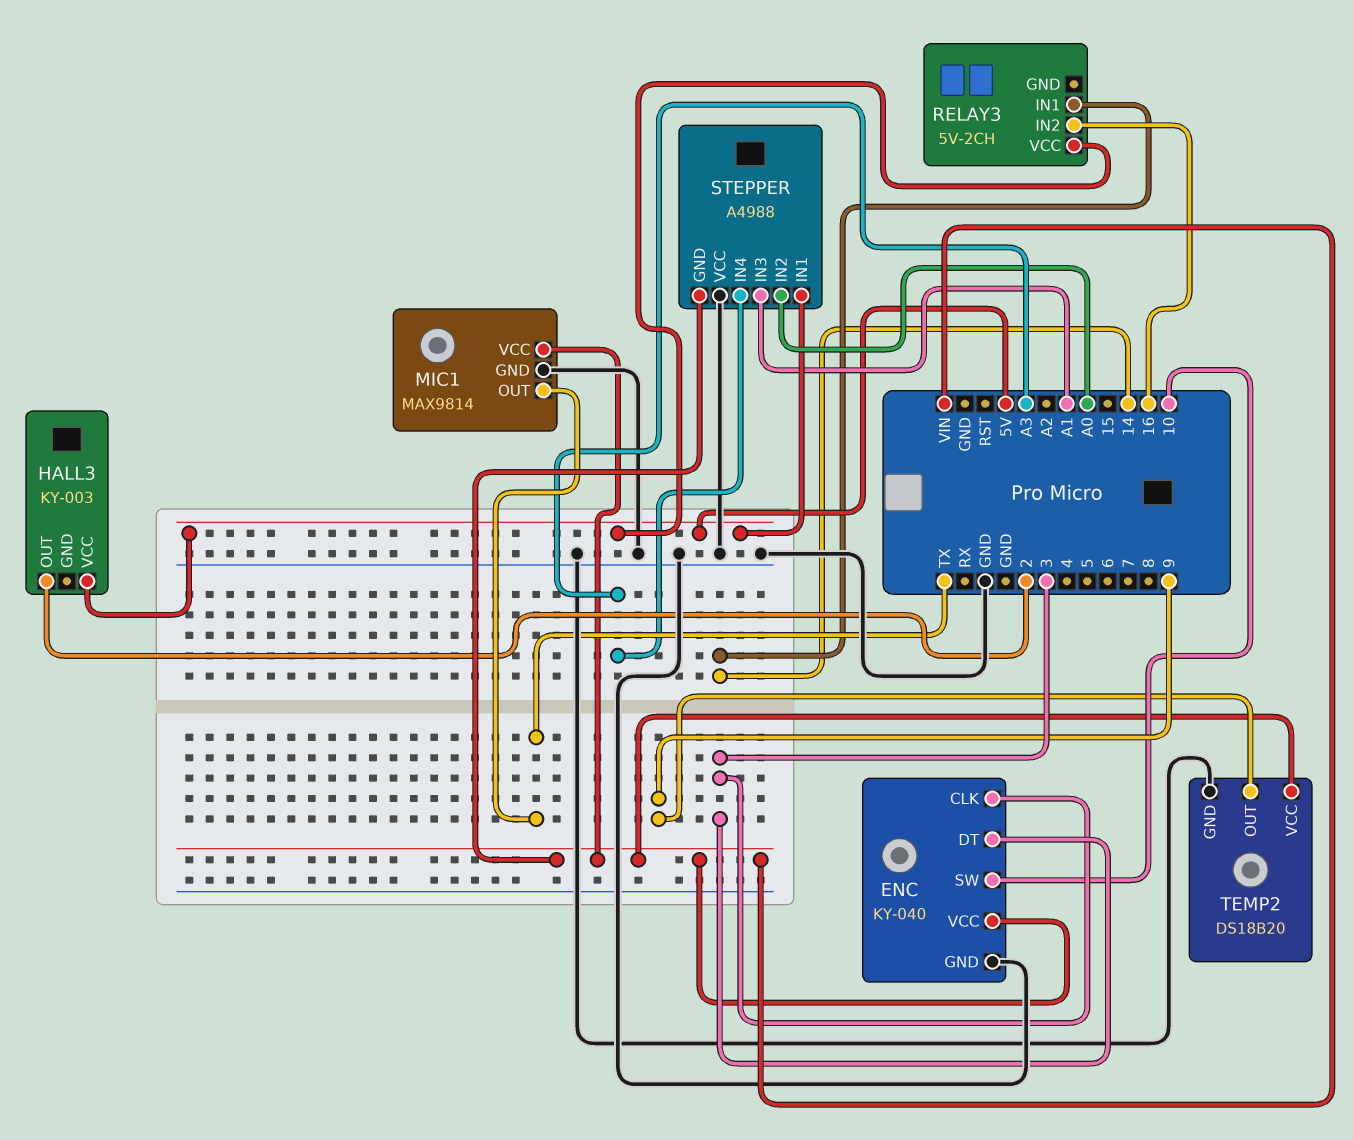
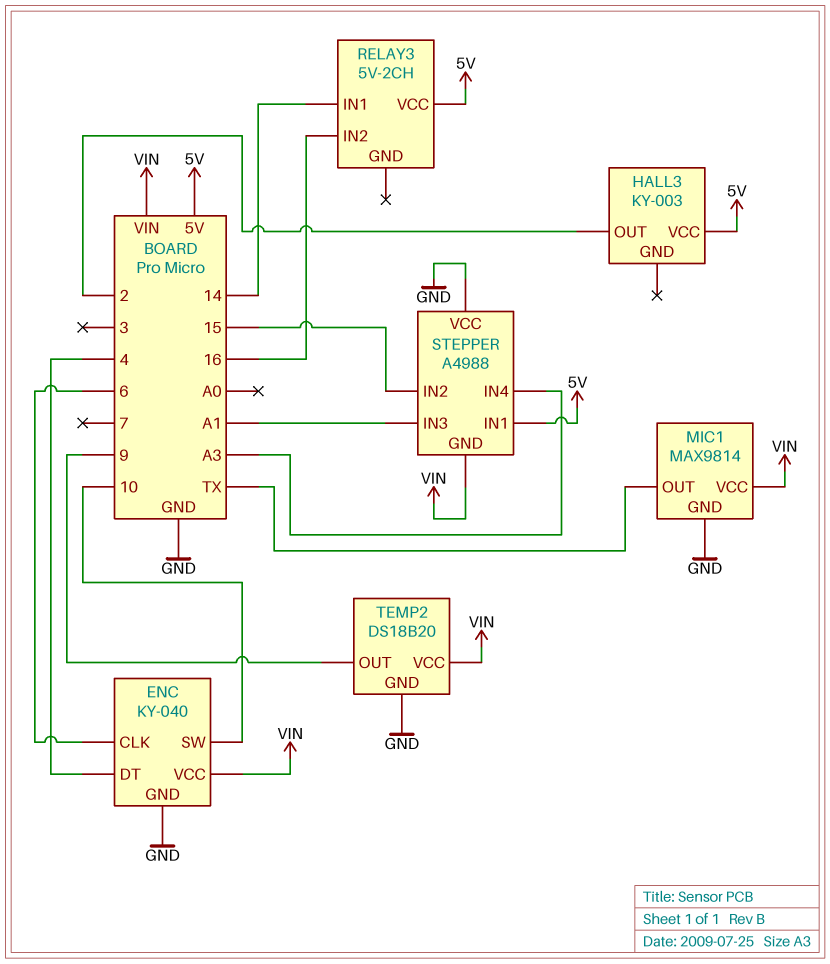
ENC pin CLK: 3 -> 6
ENC pin DT: 3 -> 4
STEPPER pin IN2: A0 -> 15

